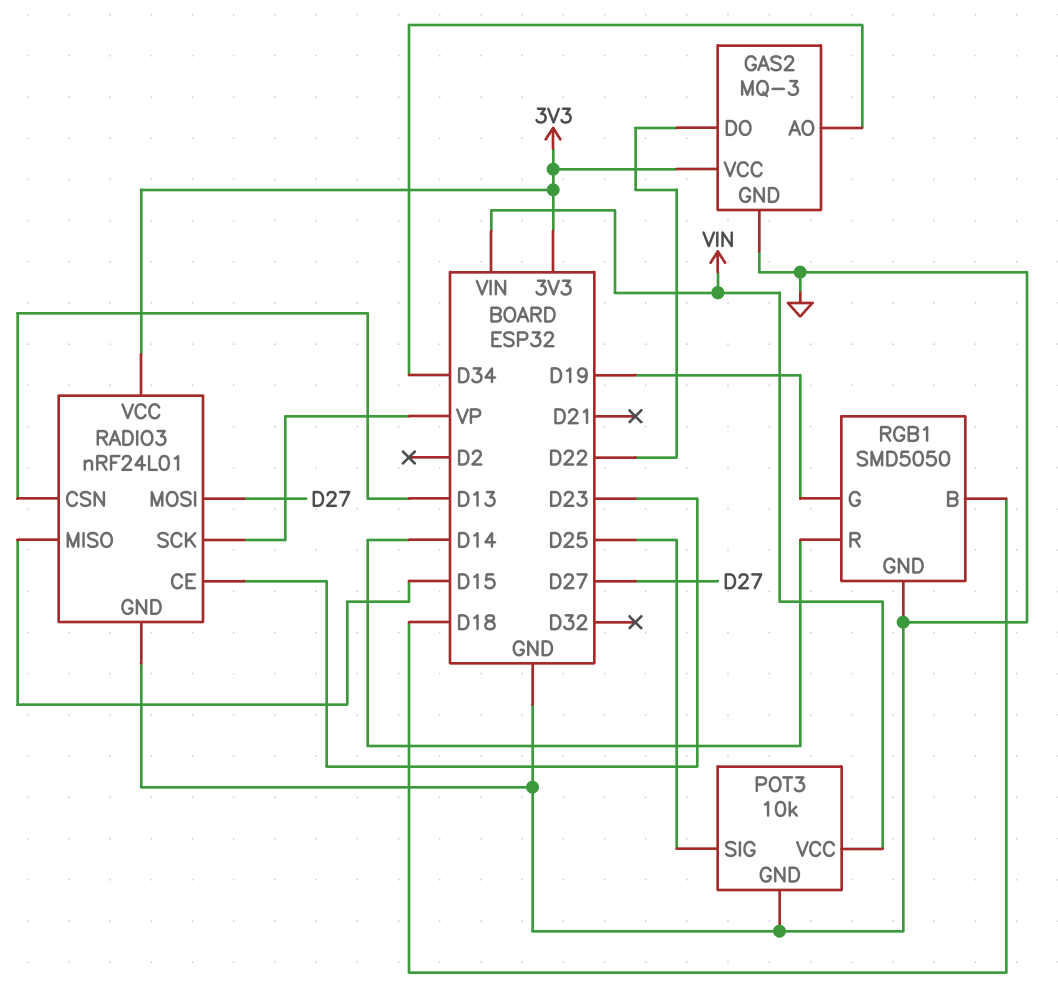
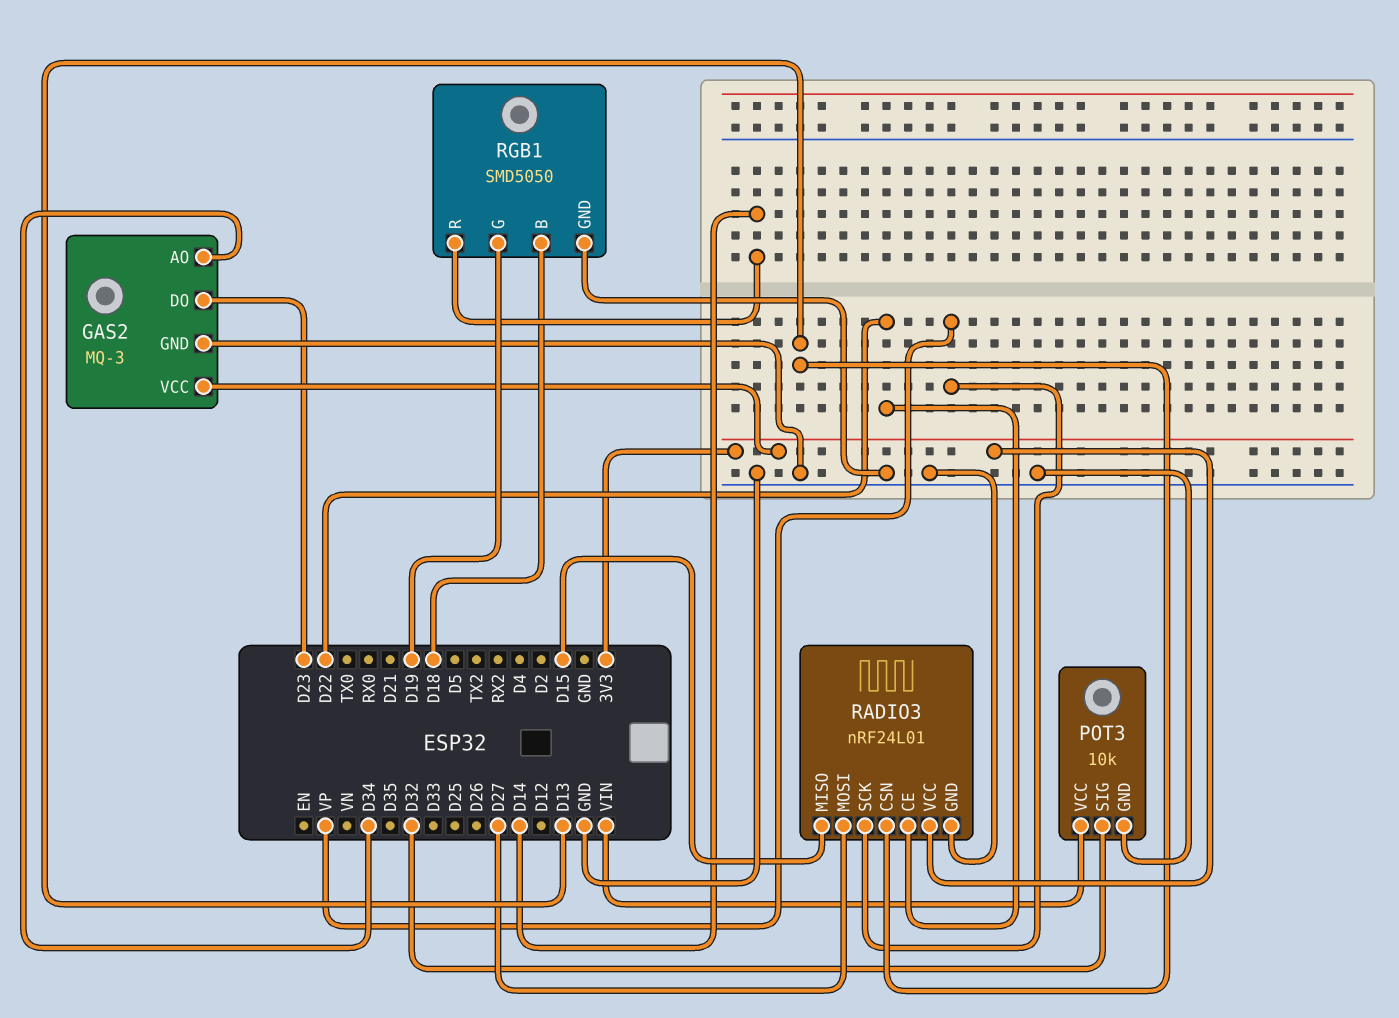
GAS2 pin DO: D22 -> D23
POT3 pin SIG: D25 -> D32
RADIO3 pin CE: D23 -> D22

